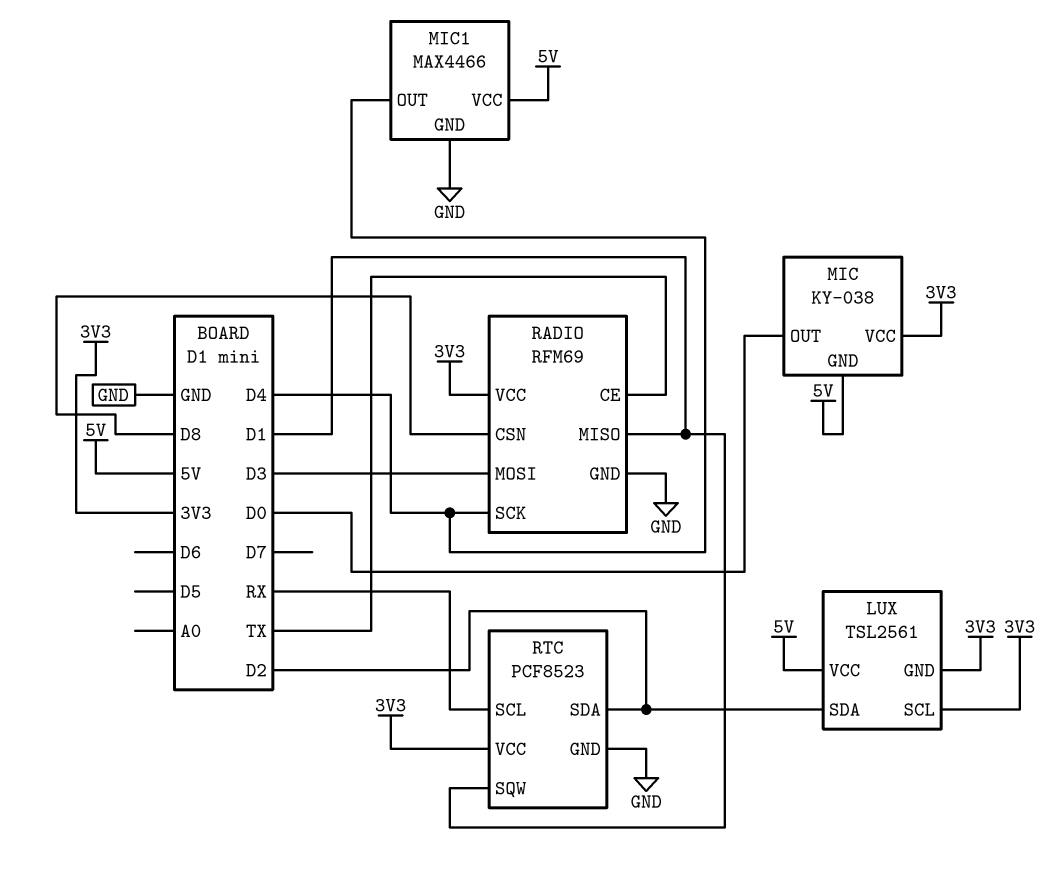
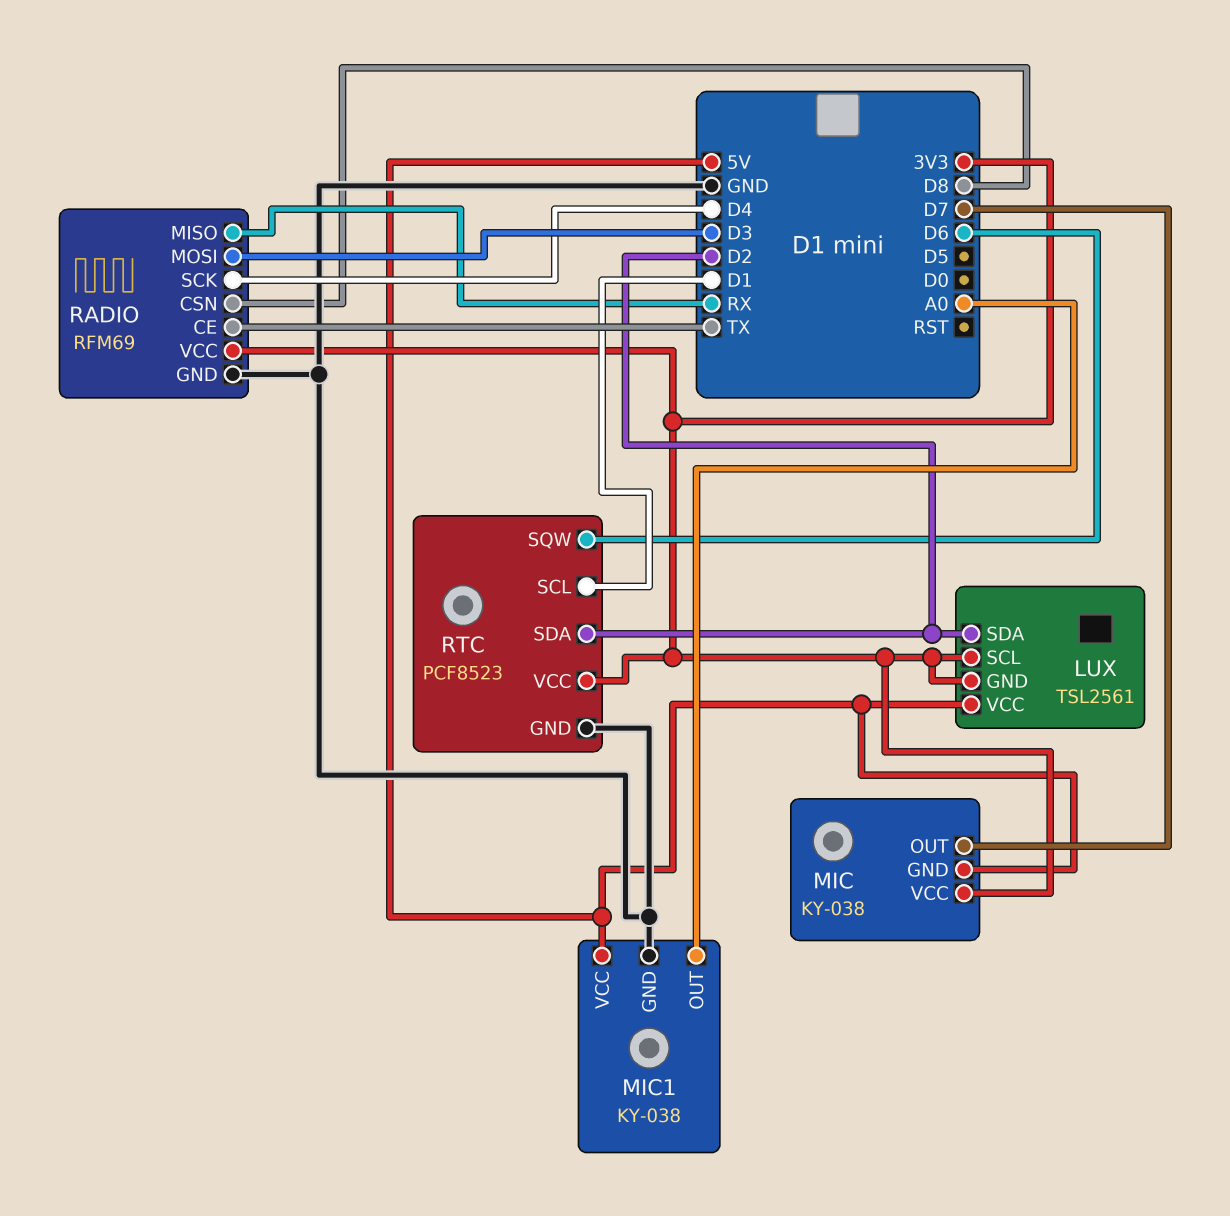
MIC pin OUT: D0 -> D7
MIC1: MAX4466 -> KY-038
MIC1 pin OUT: D4 -> A0
RADIO pin MISO: D1 -> RX
RTC pin SCL: RX -> D1
RTC pin SQW: D1 -> D6

